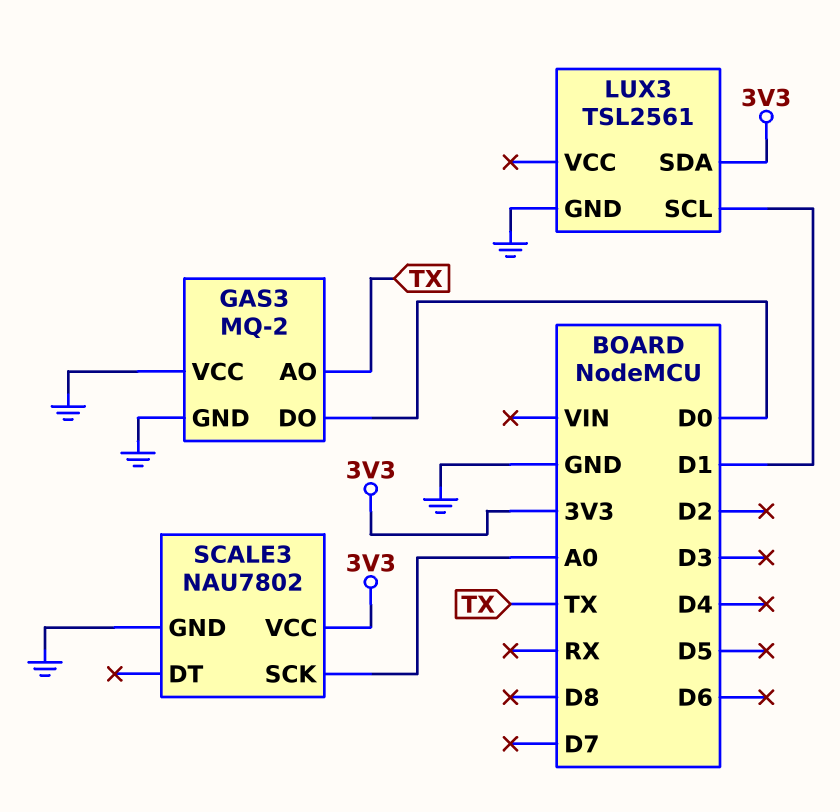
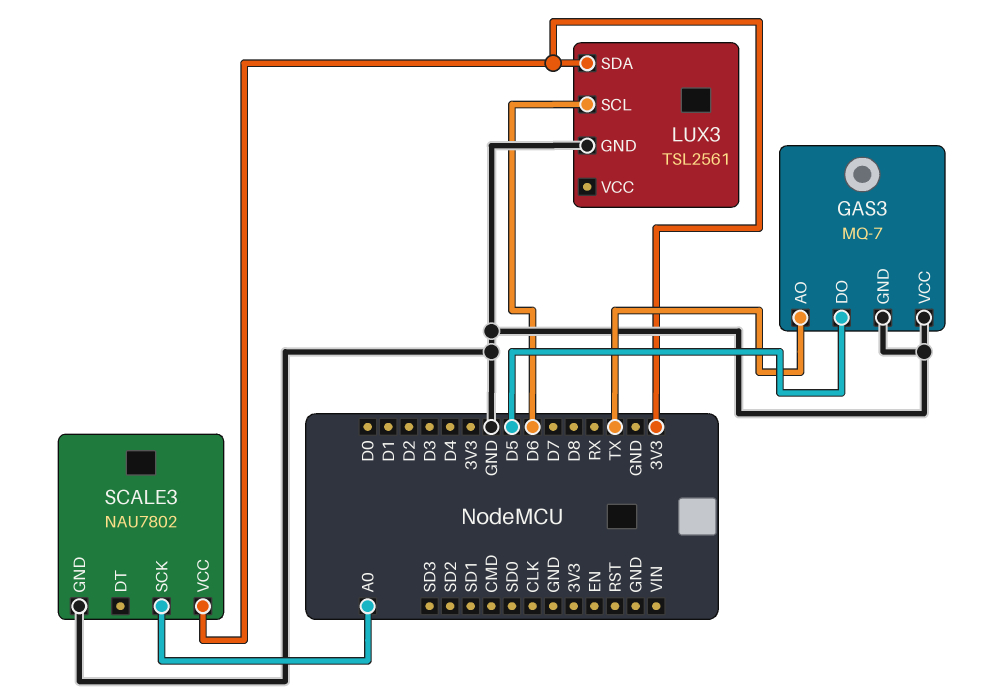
GAS3: MQ-2 -> MQ-7
GAS3 pin DO: D0 -> D5
LUX3 pin SCL: D1 -> D6

